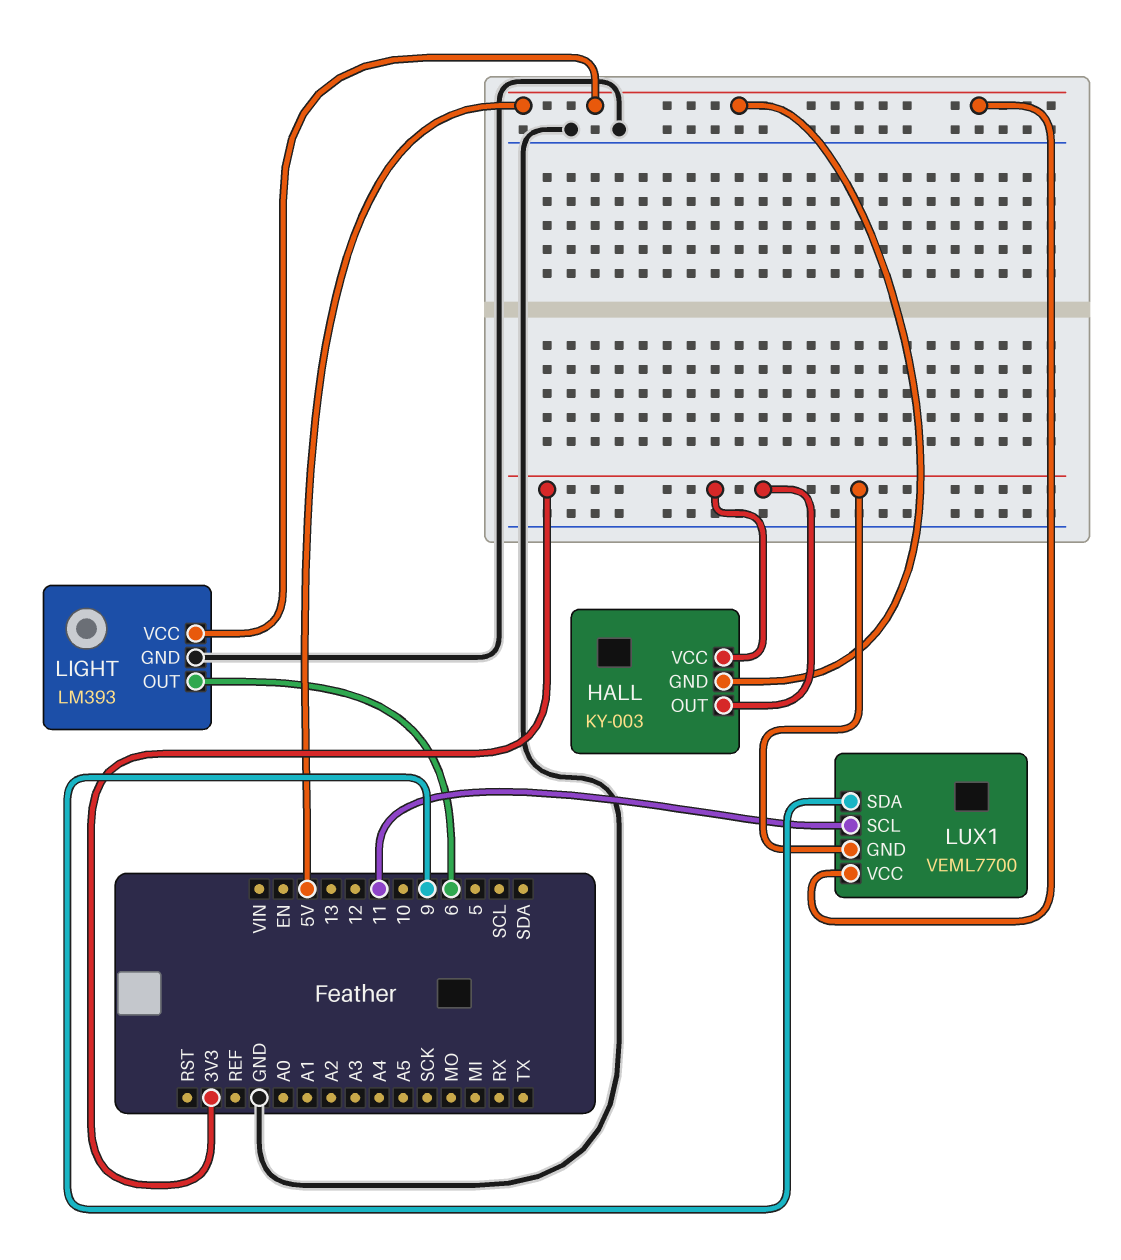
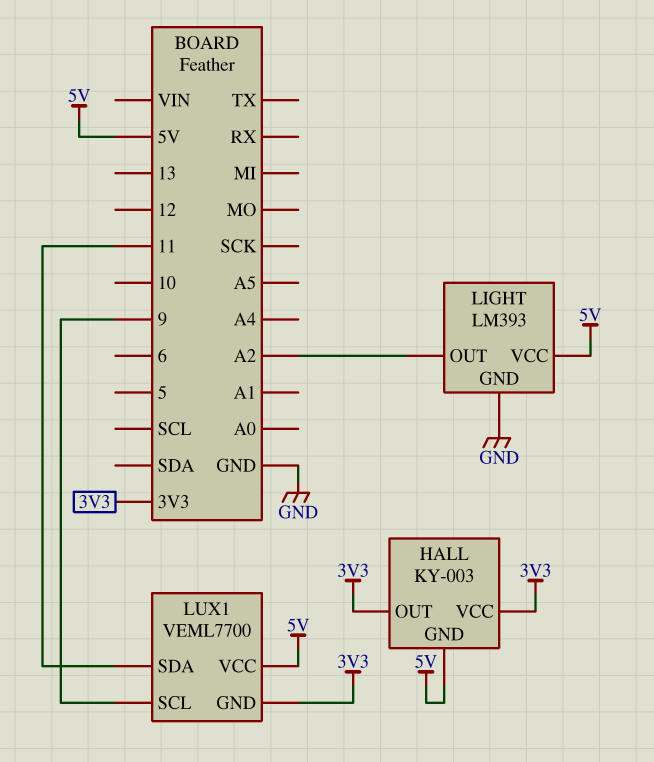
LIGHT pin OUT: 6 -> A2
LUX1 pin SCL: 11 -> 9
LUX1 pin SDA: 9 -> 11

